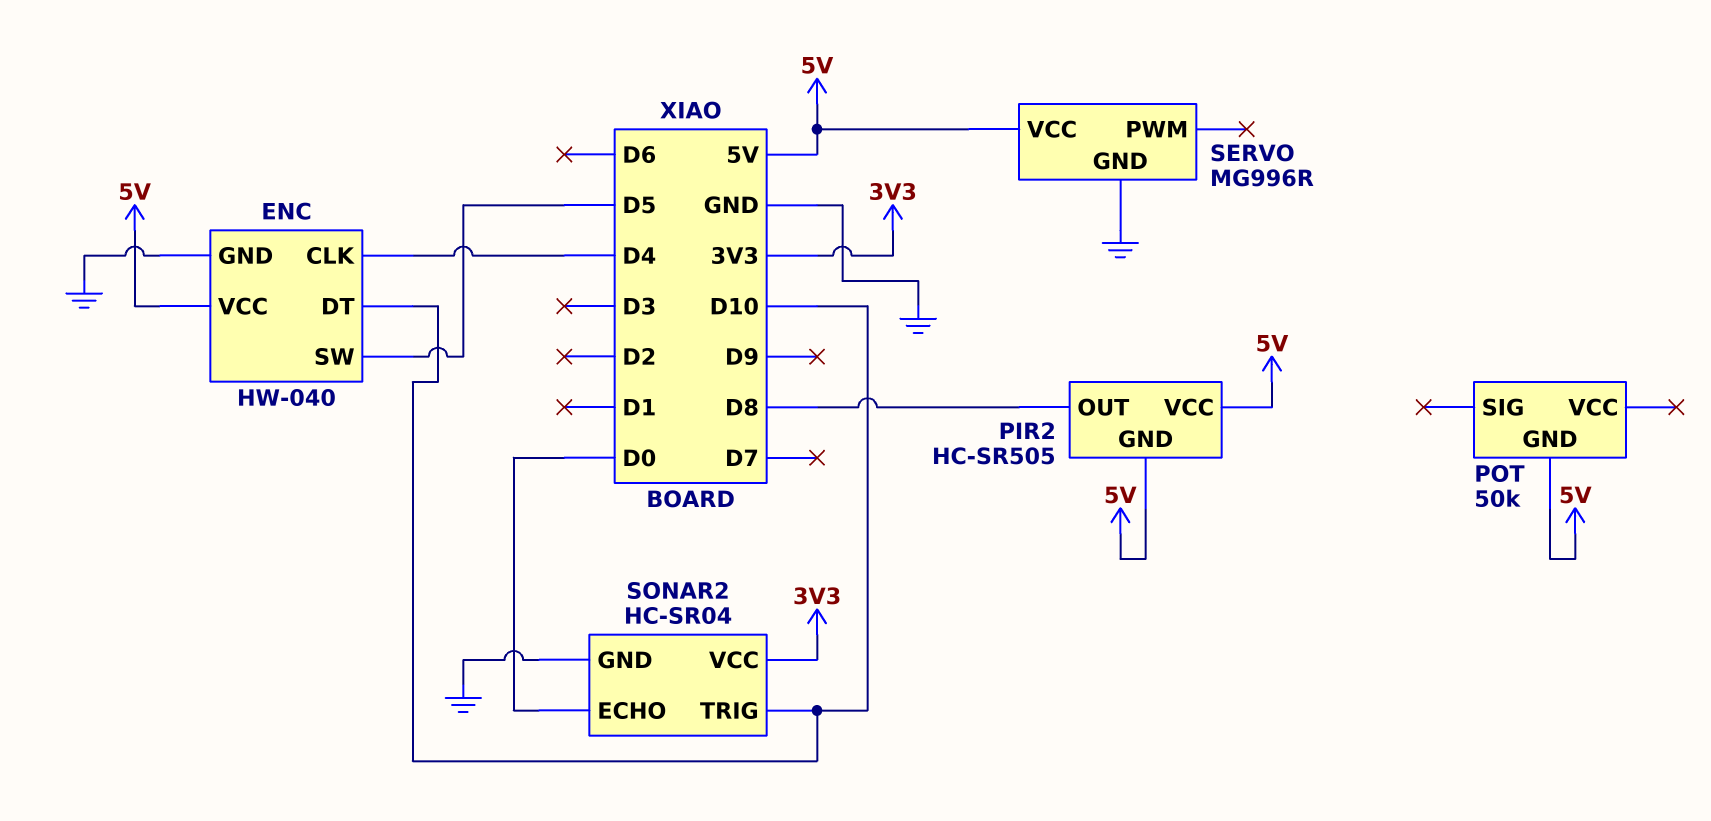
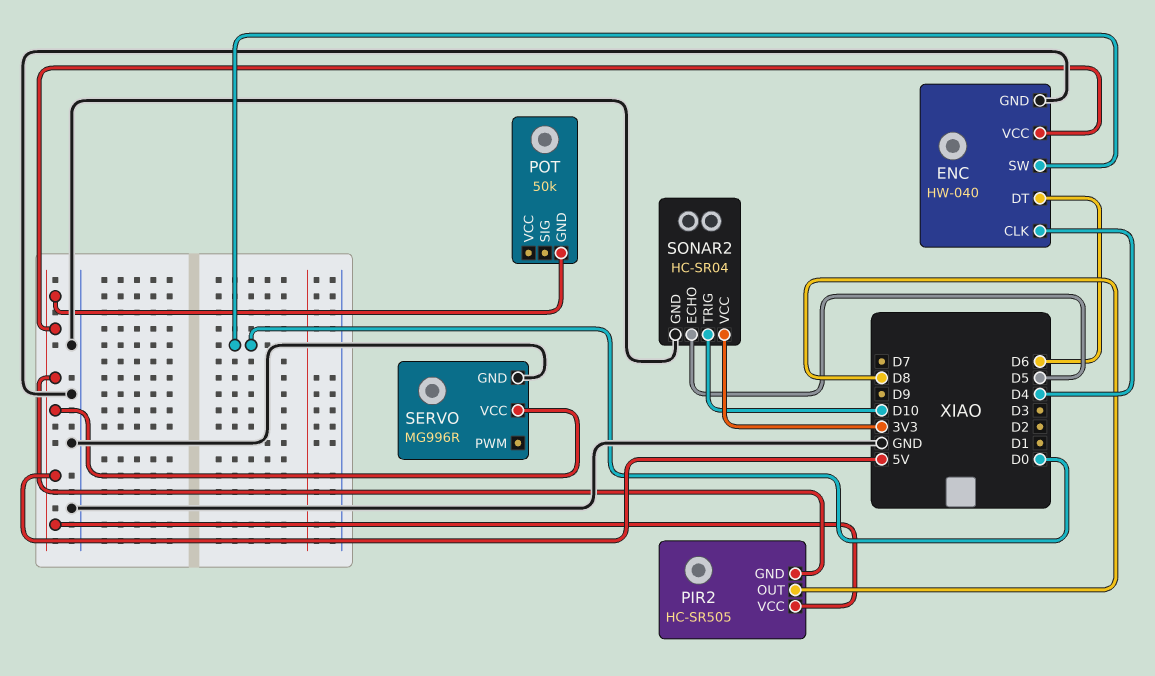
ENC pin DT: D10 -> D6
ENC pin SW: D5 -> D0
SONAR2 pin ECHO: D0 -> D5

